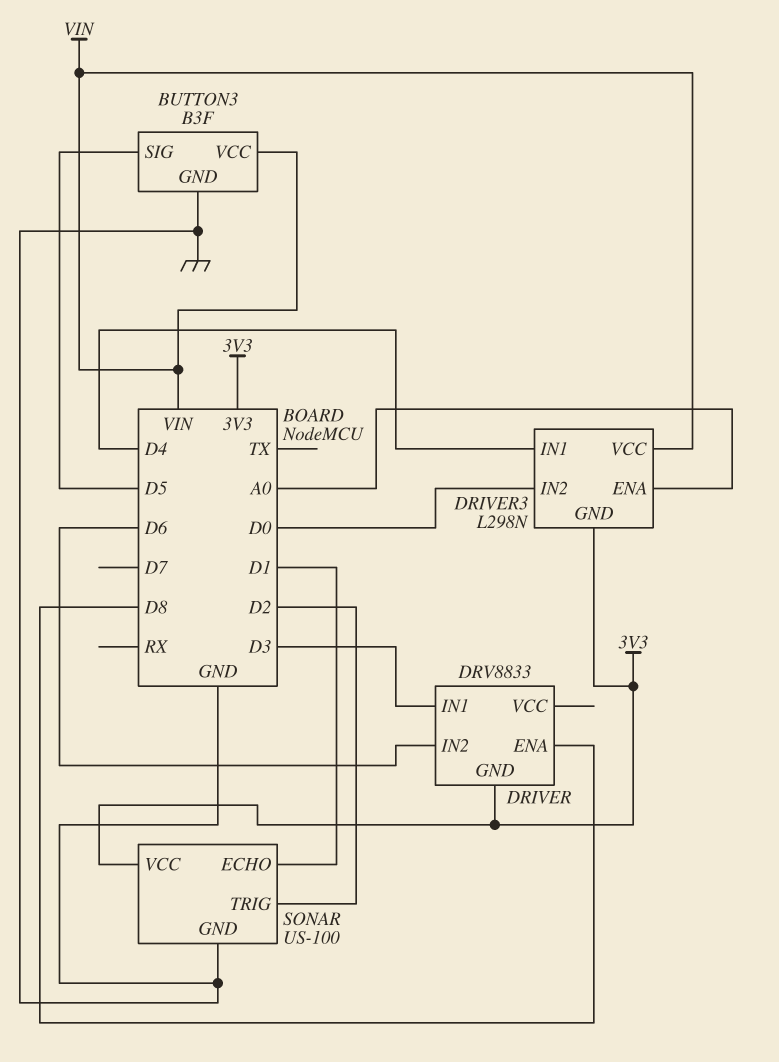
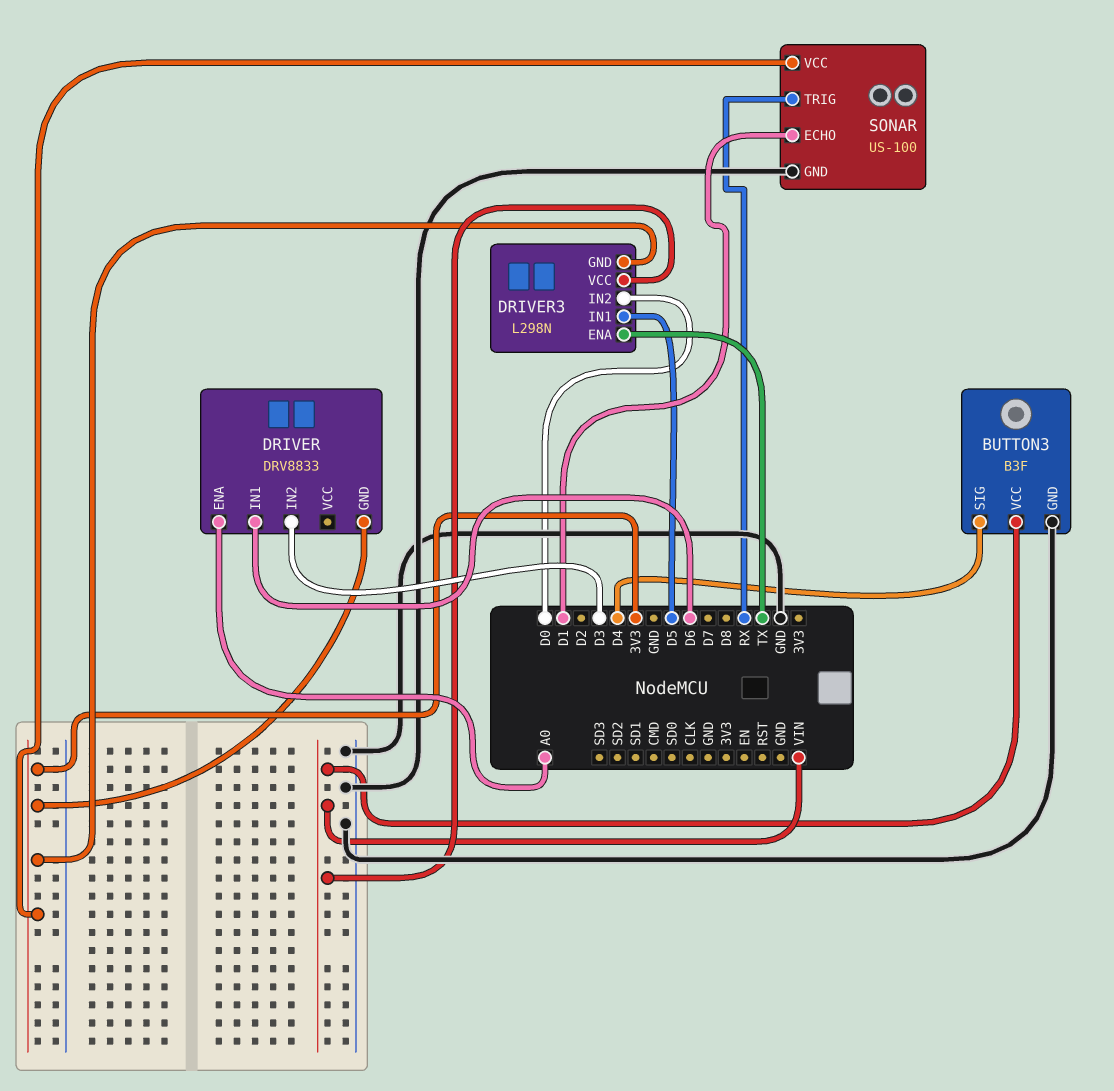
BUTTON3 pin SIG: D5 -> D4
DRIVER pin ENA: D8 -> A0
DRIVER pin IN1: D3 -> D6
DRIVER pin IN2: D6 -> D3
DRIVER3 pin ENA: A0 -> TX
DRIVER3 pin IN1: D4 -> D5
SONAR pin TRIG: D2 -> RX

